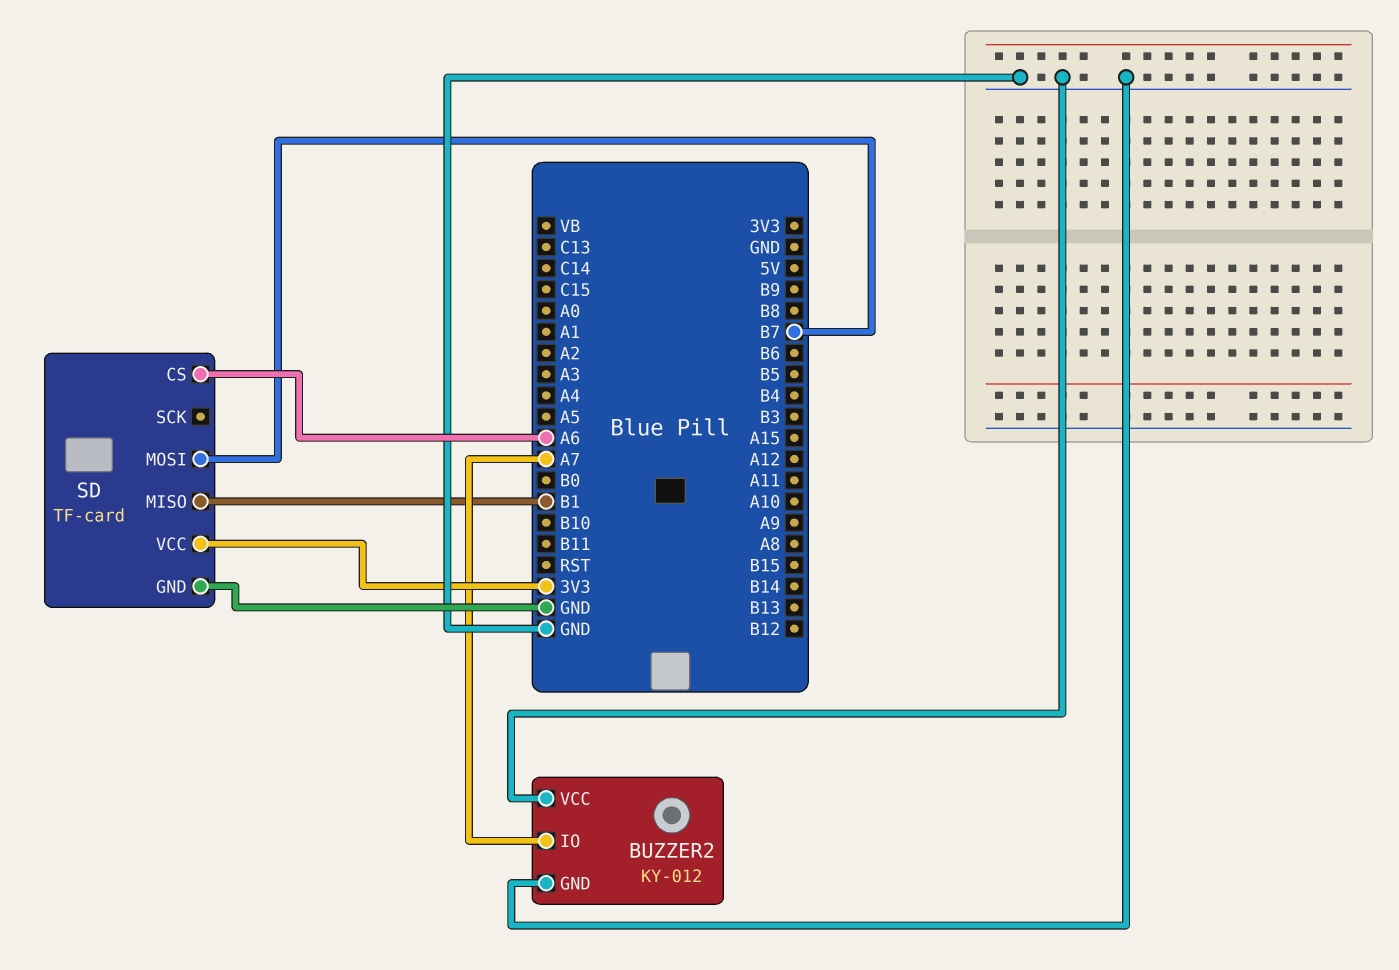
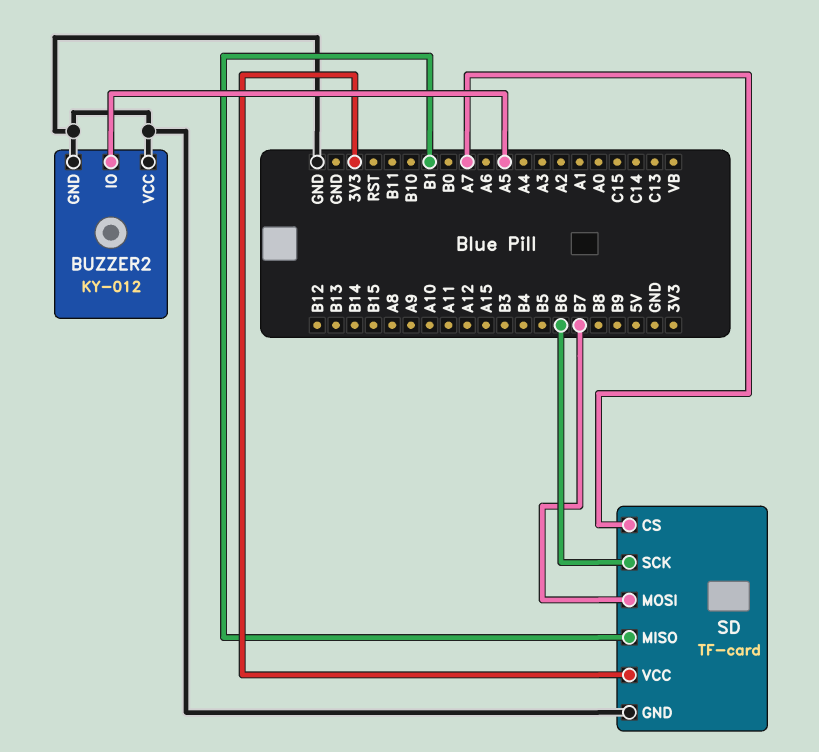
BUZZER2 pin IO: A7 -> A5
SD pin CS: A6 -> A7
SD pin SCK: none -> B6

